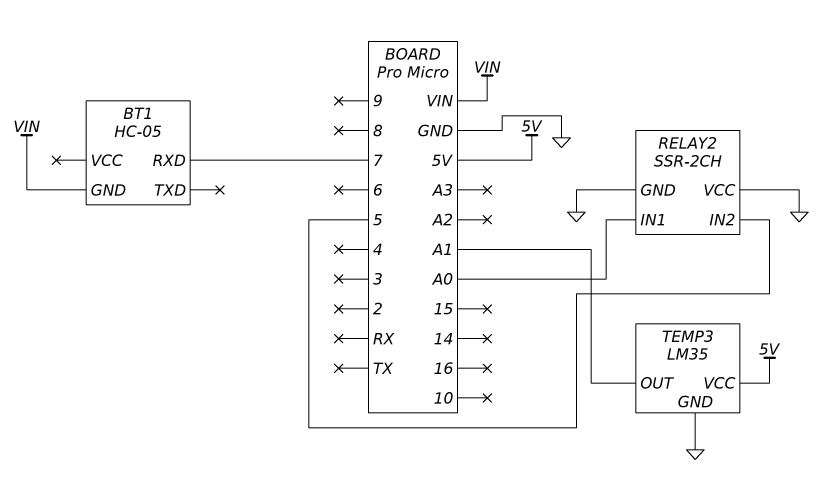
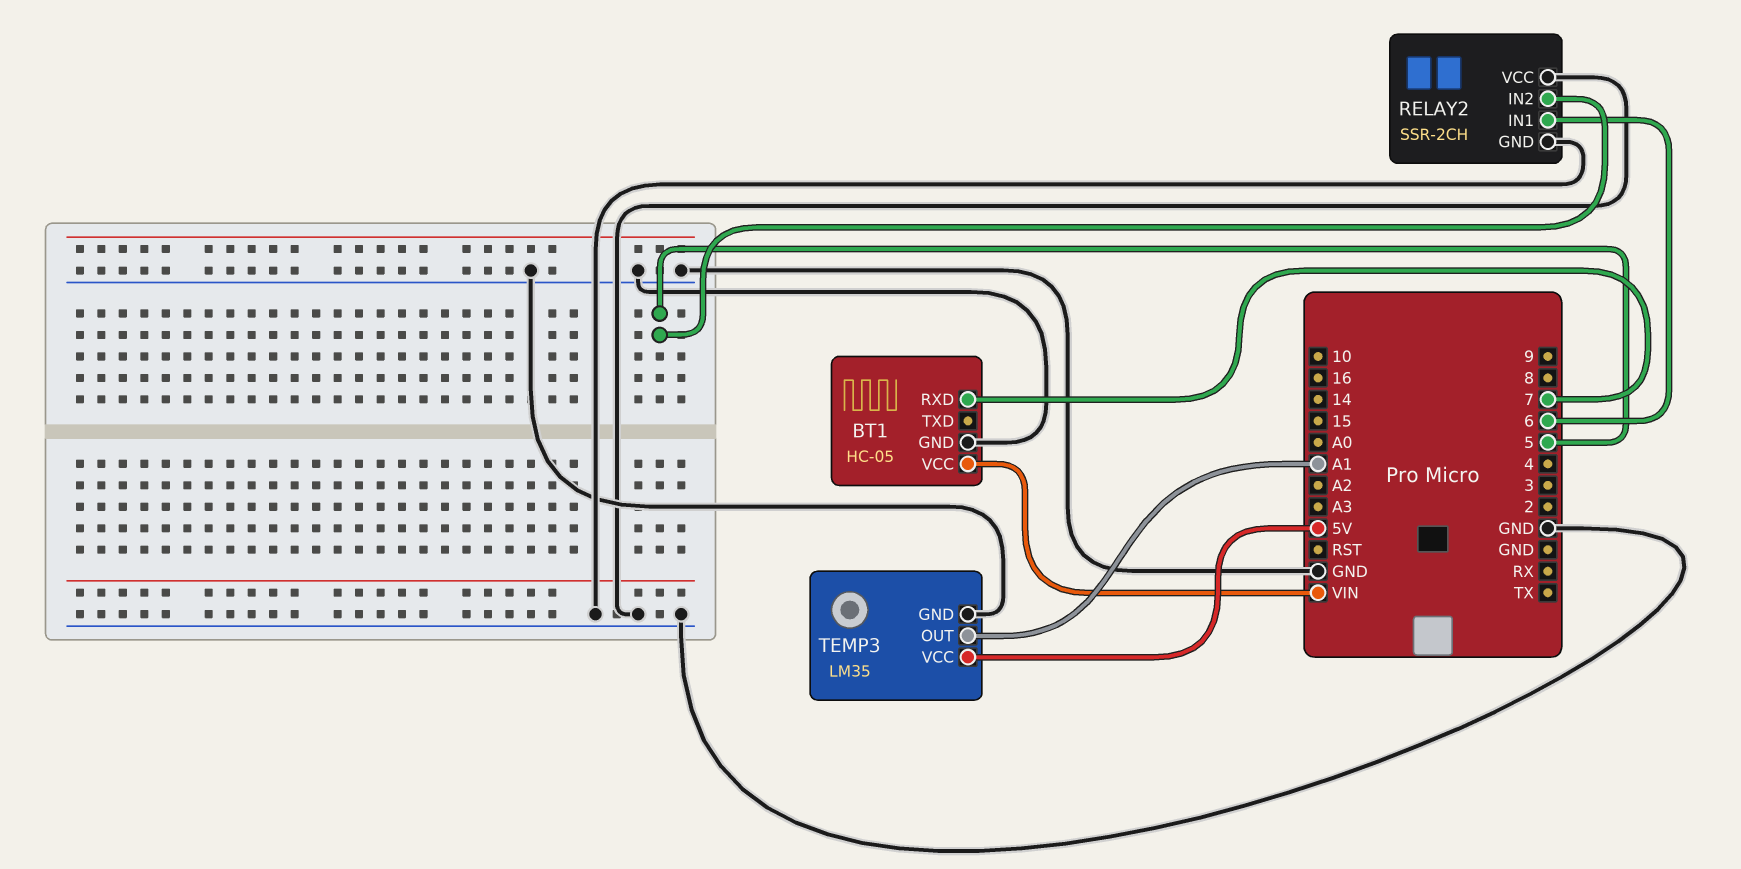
BT1 pin GND: VIN -> GND
BT1 pin VCC: none -> VIN
RELAY2 pin IN1: A0 -> 6

